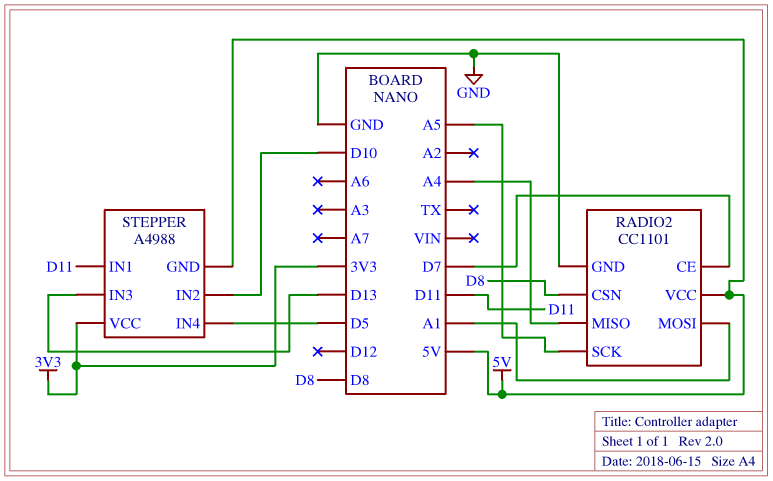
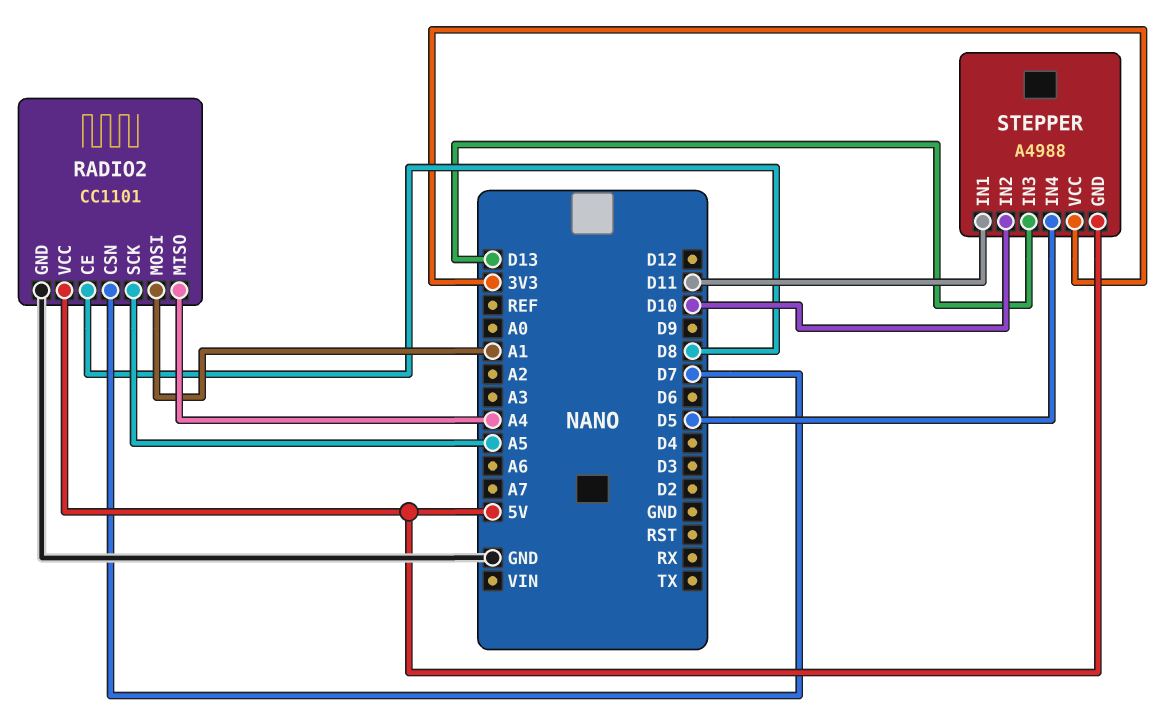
RADIO2 pin CE: D7 -> D8
RADIO2 pin CSN: D8 -> D7

